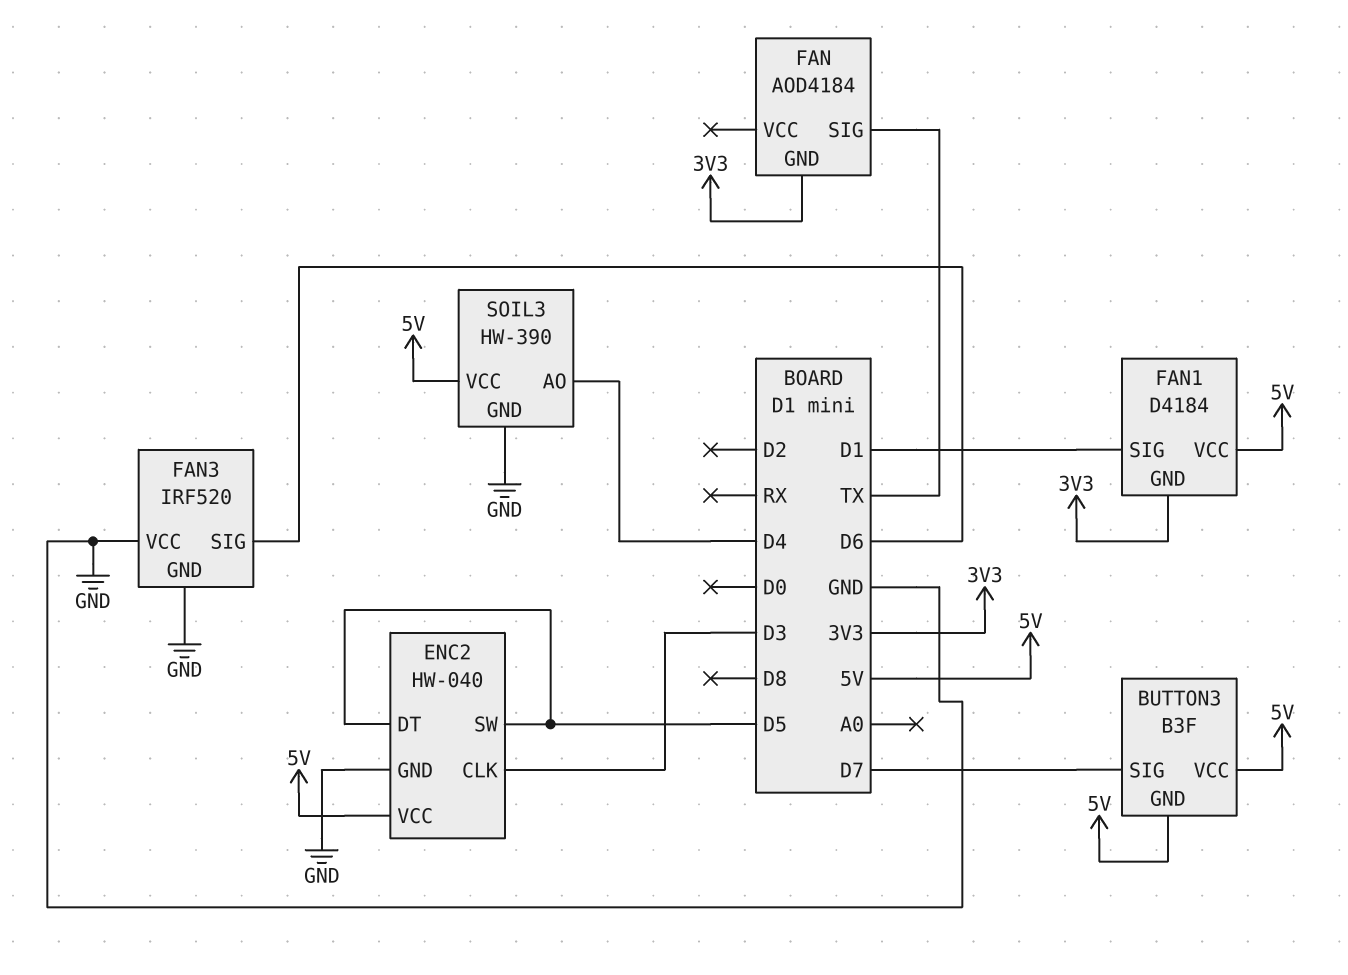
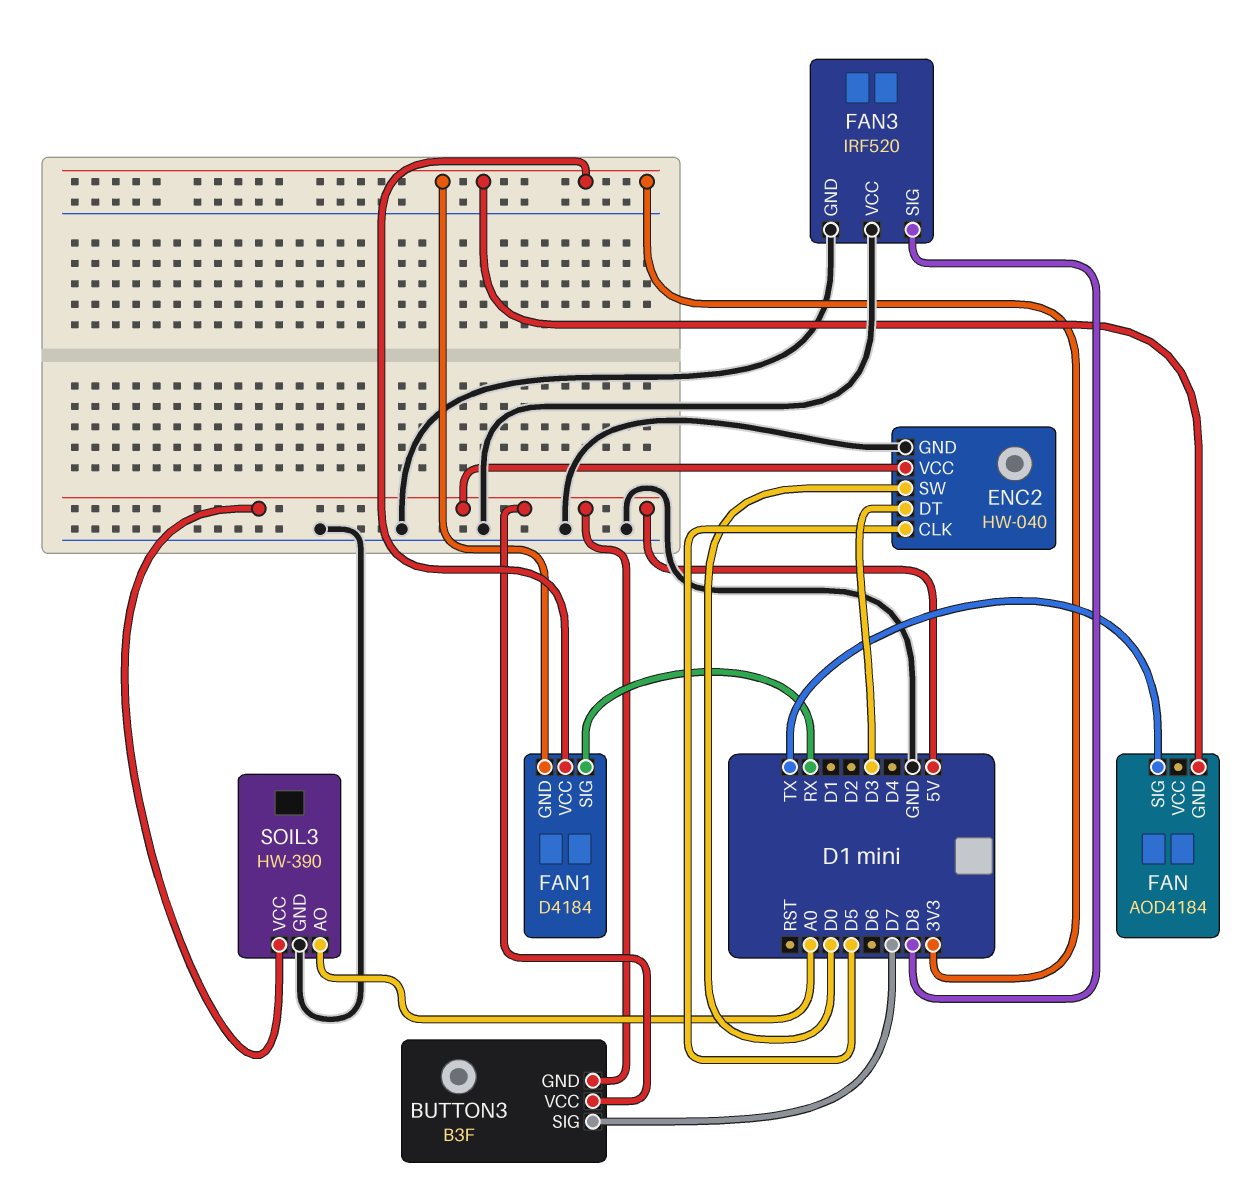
ENC2 pin CLK: D3 -> D5
ENC2 pin DT: D5 -> D3
ENC2 pin SW: D5 -> D0
FAN1 pin SIG: D1 -> RX
FAN1 pin VCC: 5V -> 3V3
FAN3 pin SIG: D6 -> D8
SOIL3 pin AO: D4 -> A0

